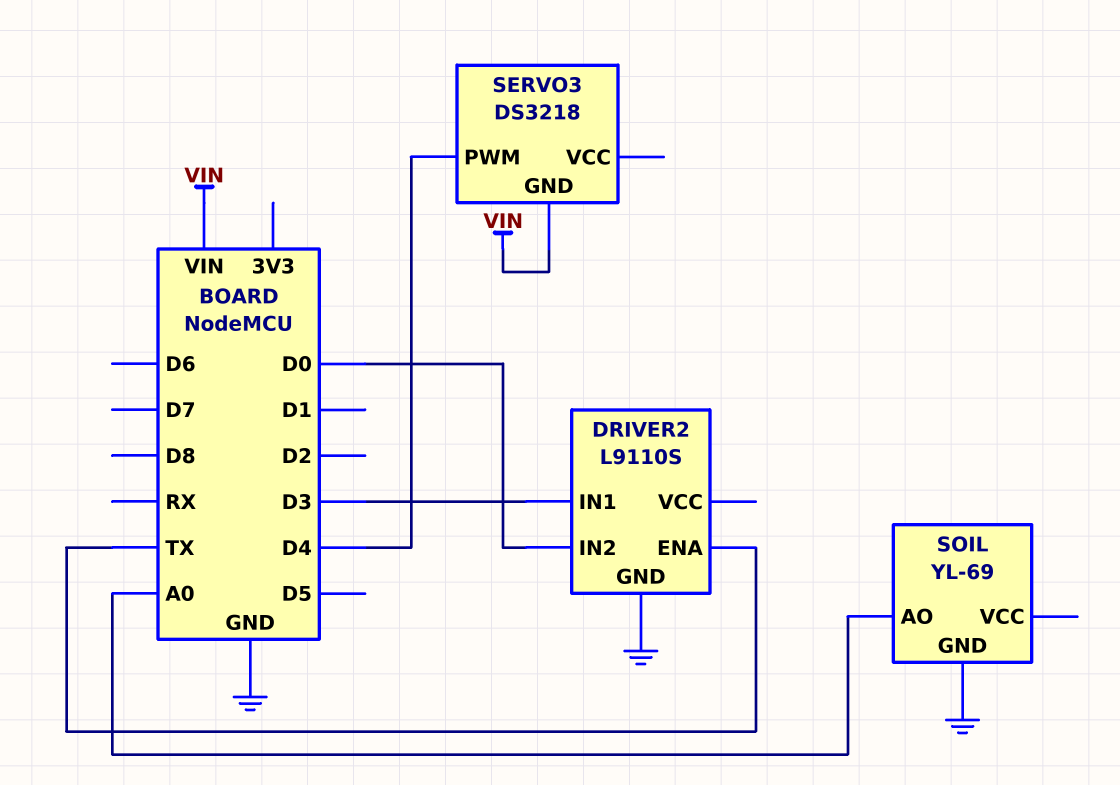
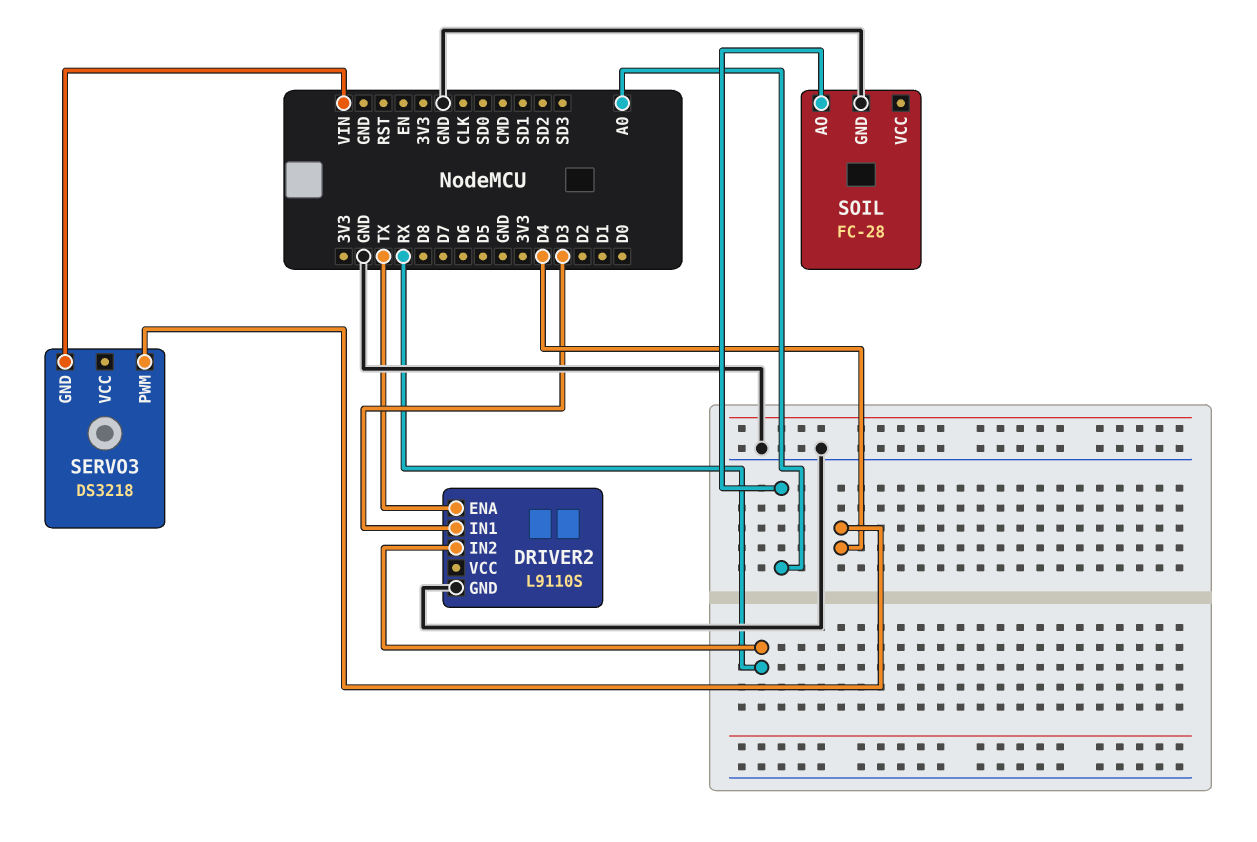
DRIVER2 pin IN2: D0 -> RX
SOIL: YL-69 -> FC-28

